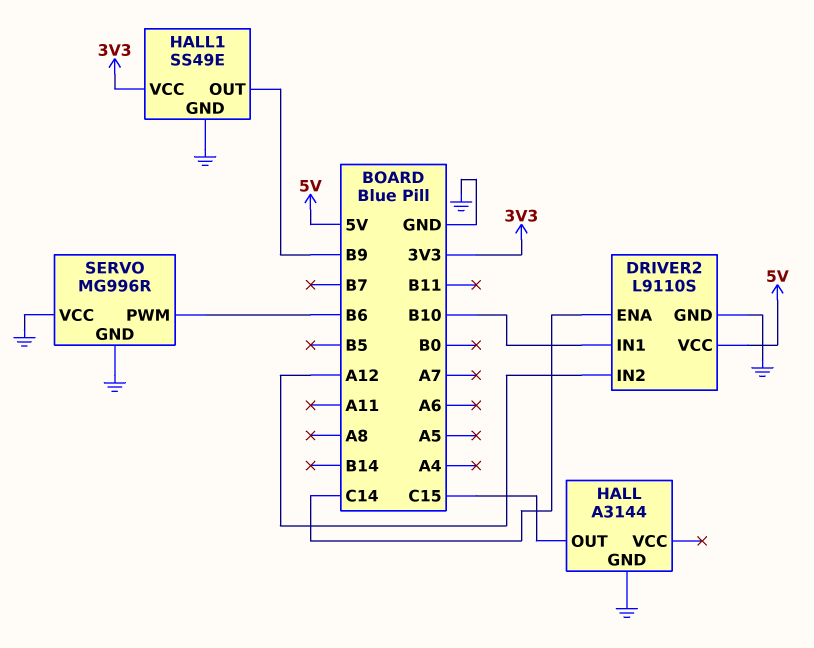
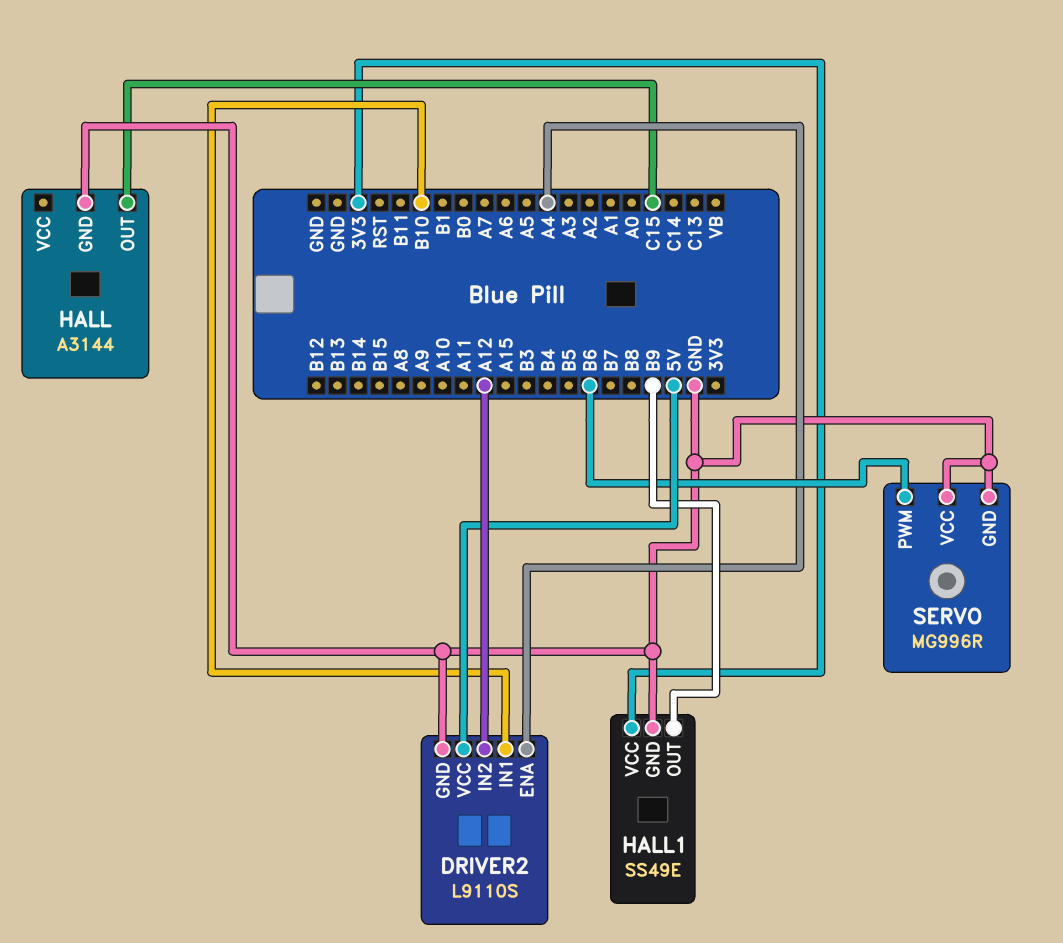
DRIVER2 pin ENA: C14 -> A4

